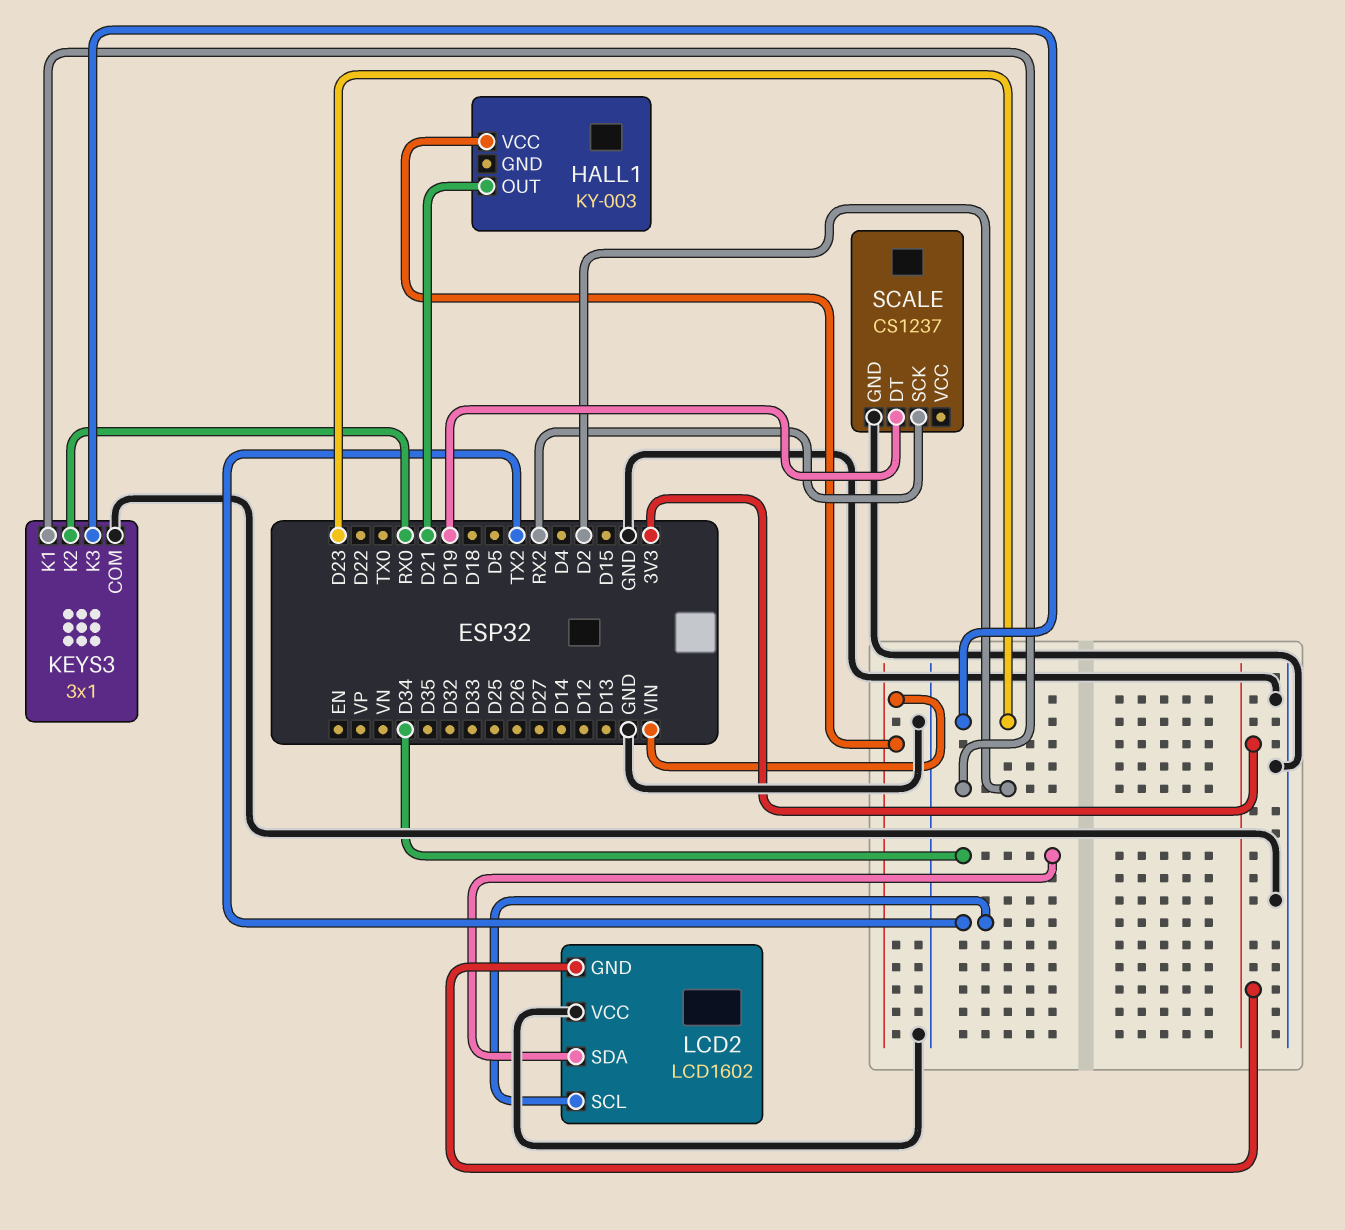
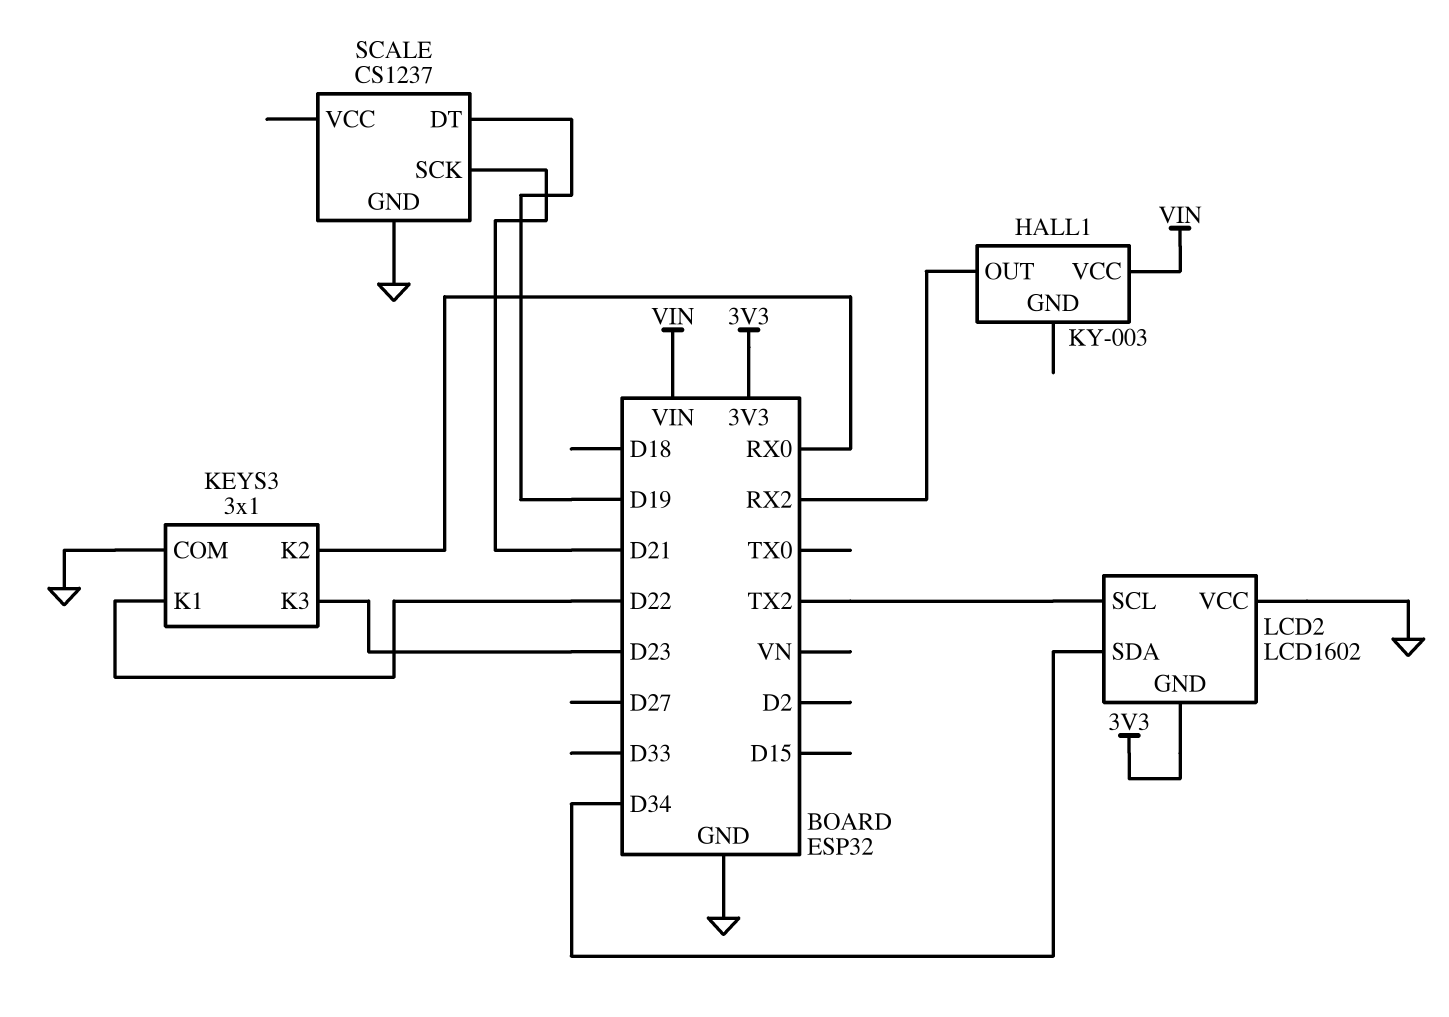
HALL1 pin OUT: D21 -> RX2
KEYS3 pin K1: D2 -> D22
SCALE pin SCK: RX2 -> D21

